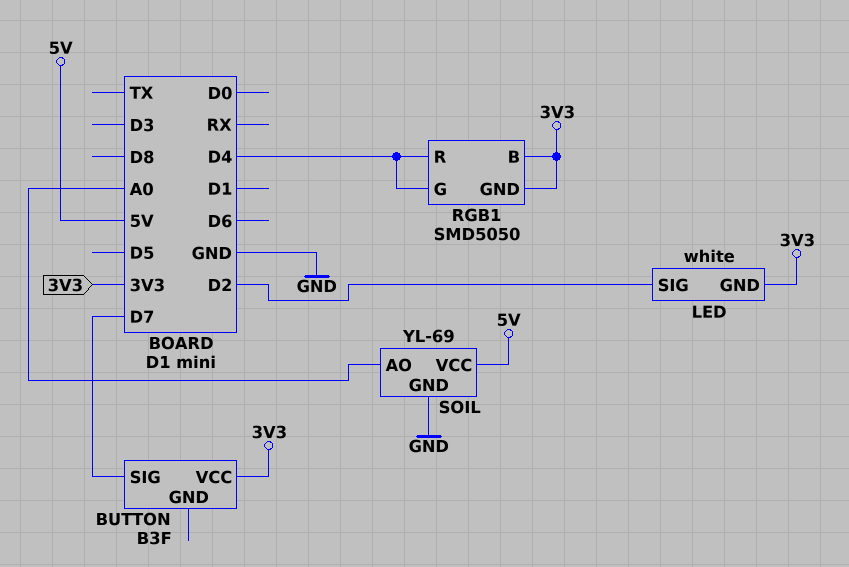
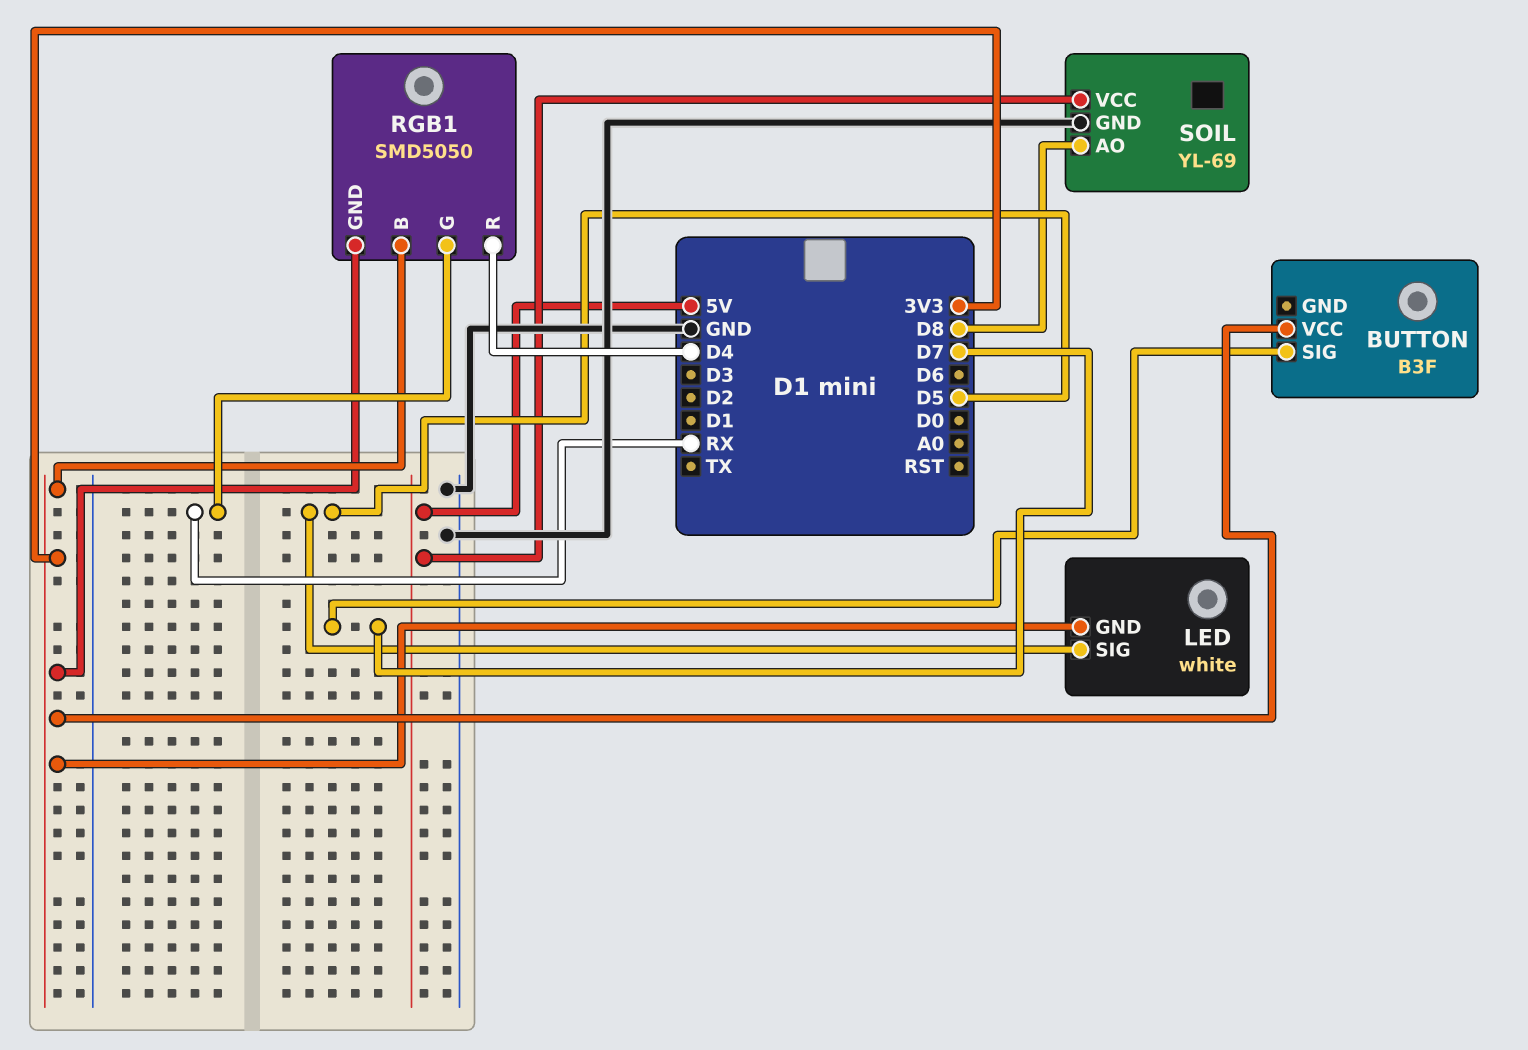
LED pin SIG: D2 -> D5
RGB1 pin G: D4 -> RX
SOIL pin AO: A0 -> D8

